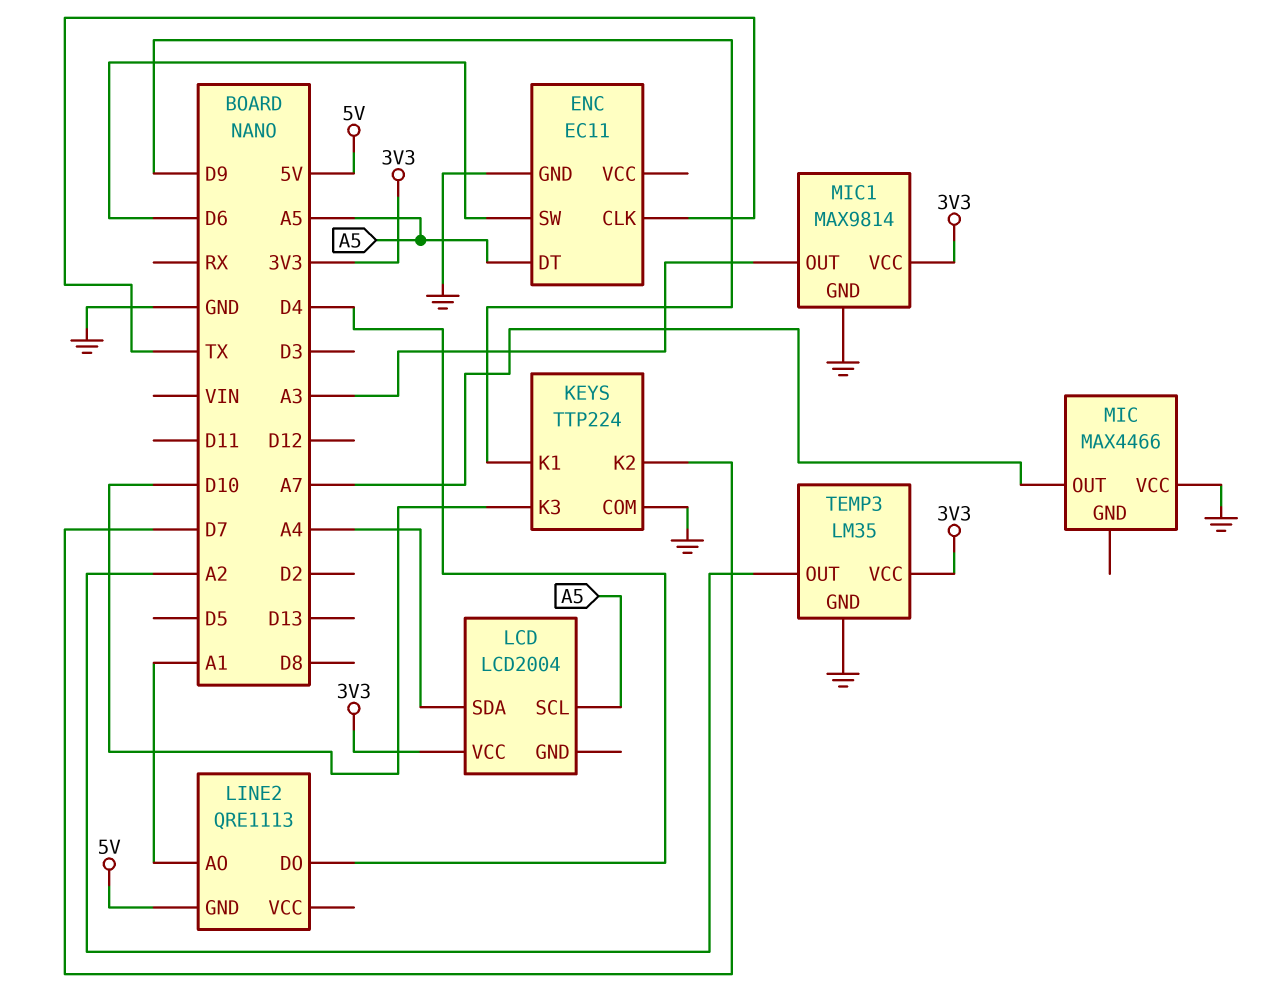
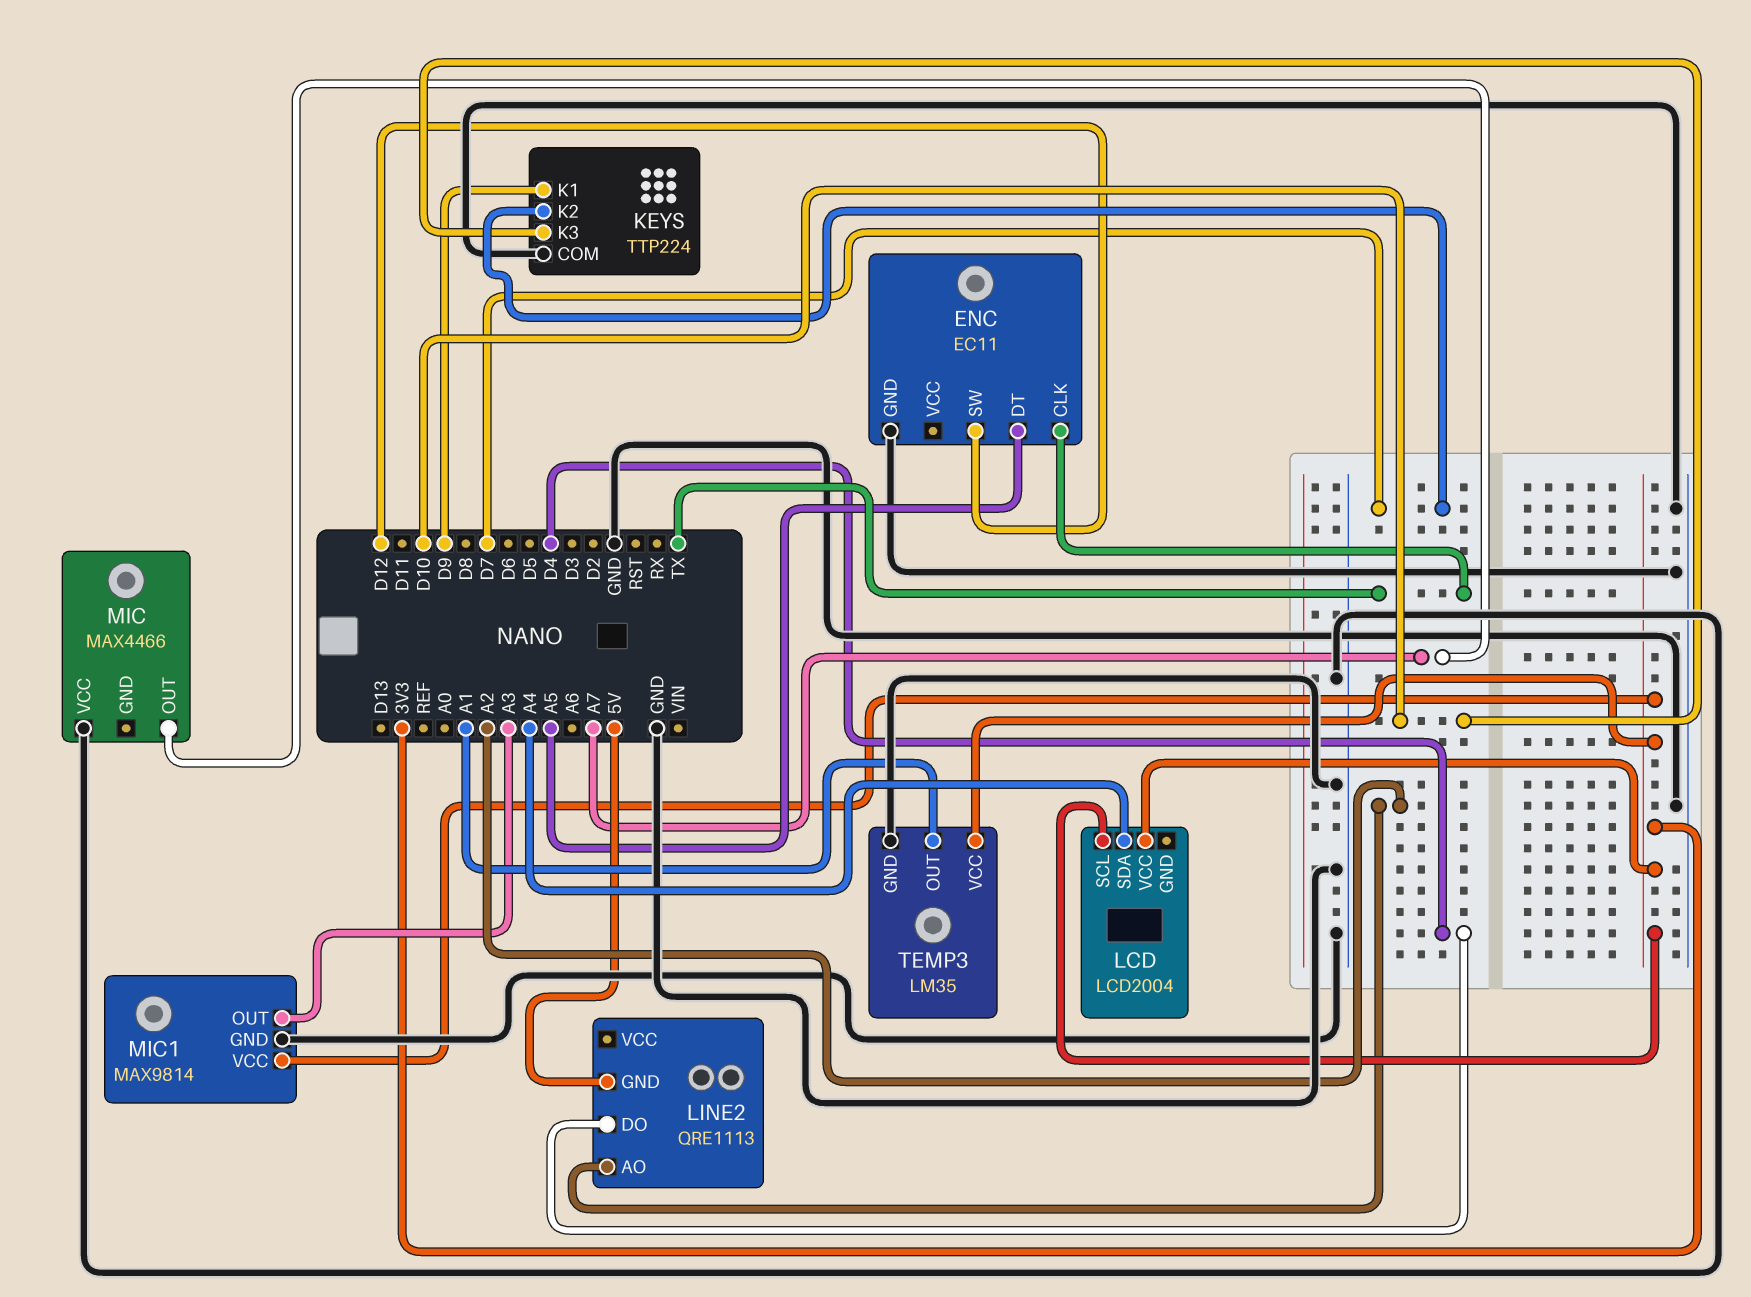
ENC pin SW: D6 -> D12
LCD pin SCL: A5 -> 3V3
LINE2 pin AO: A1 -> A2
TEMP3 pin OUT: A2 -> A1

